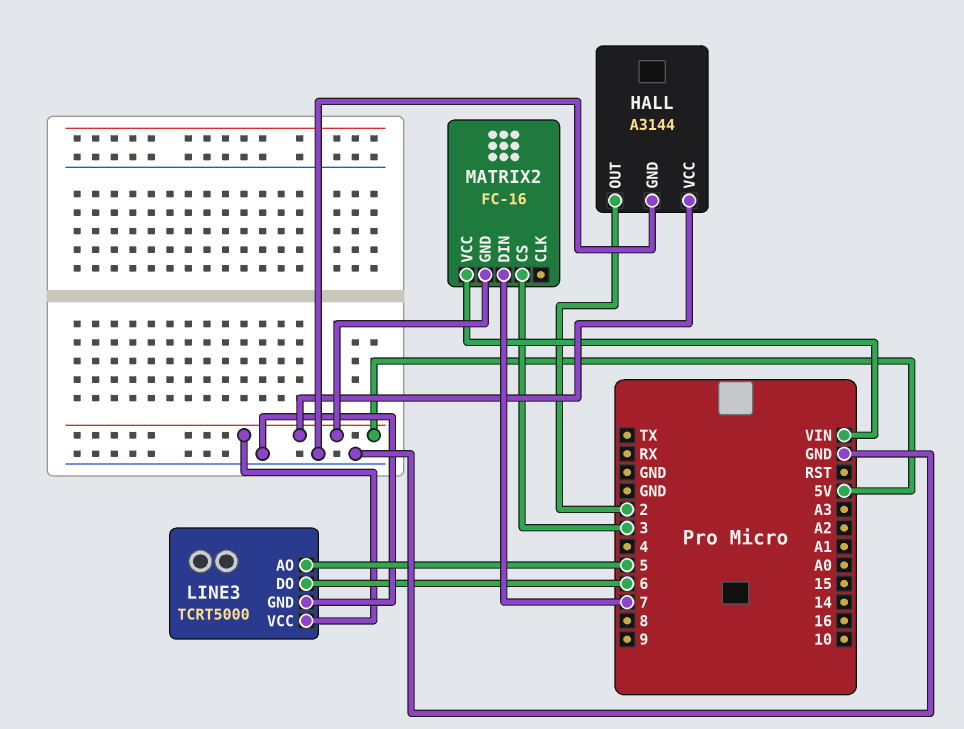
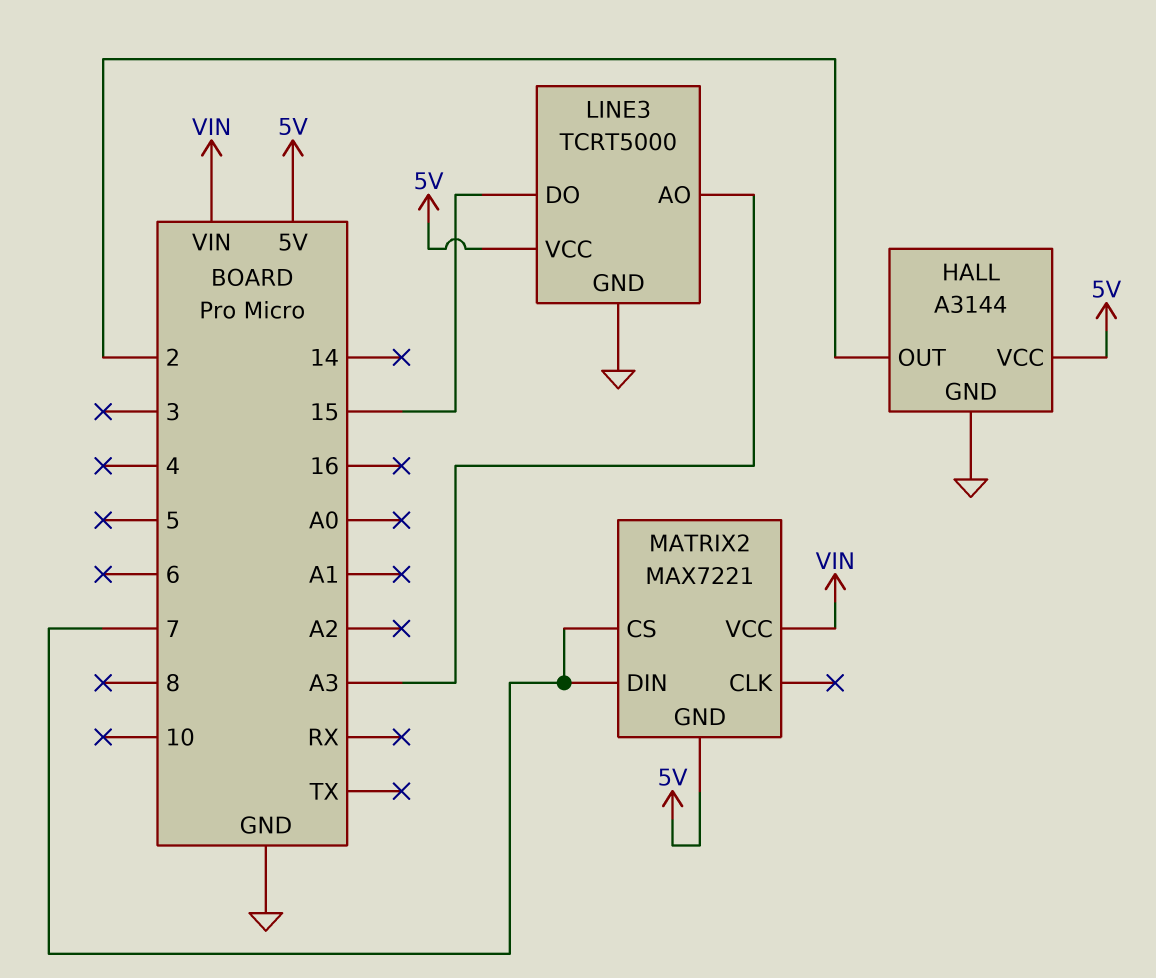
LINE3 pin AO: 5 -> A3
LINE3 pin DO: 6 -> 15
MATRIX2: FC-16 -> MAX7221
MATRIX2 pin CS: 3 -> 7

